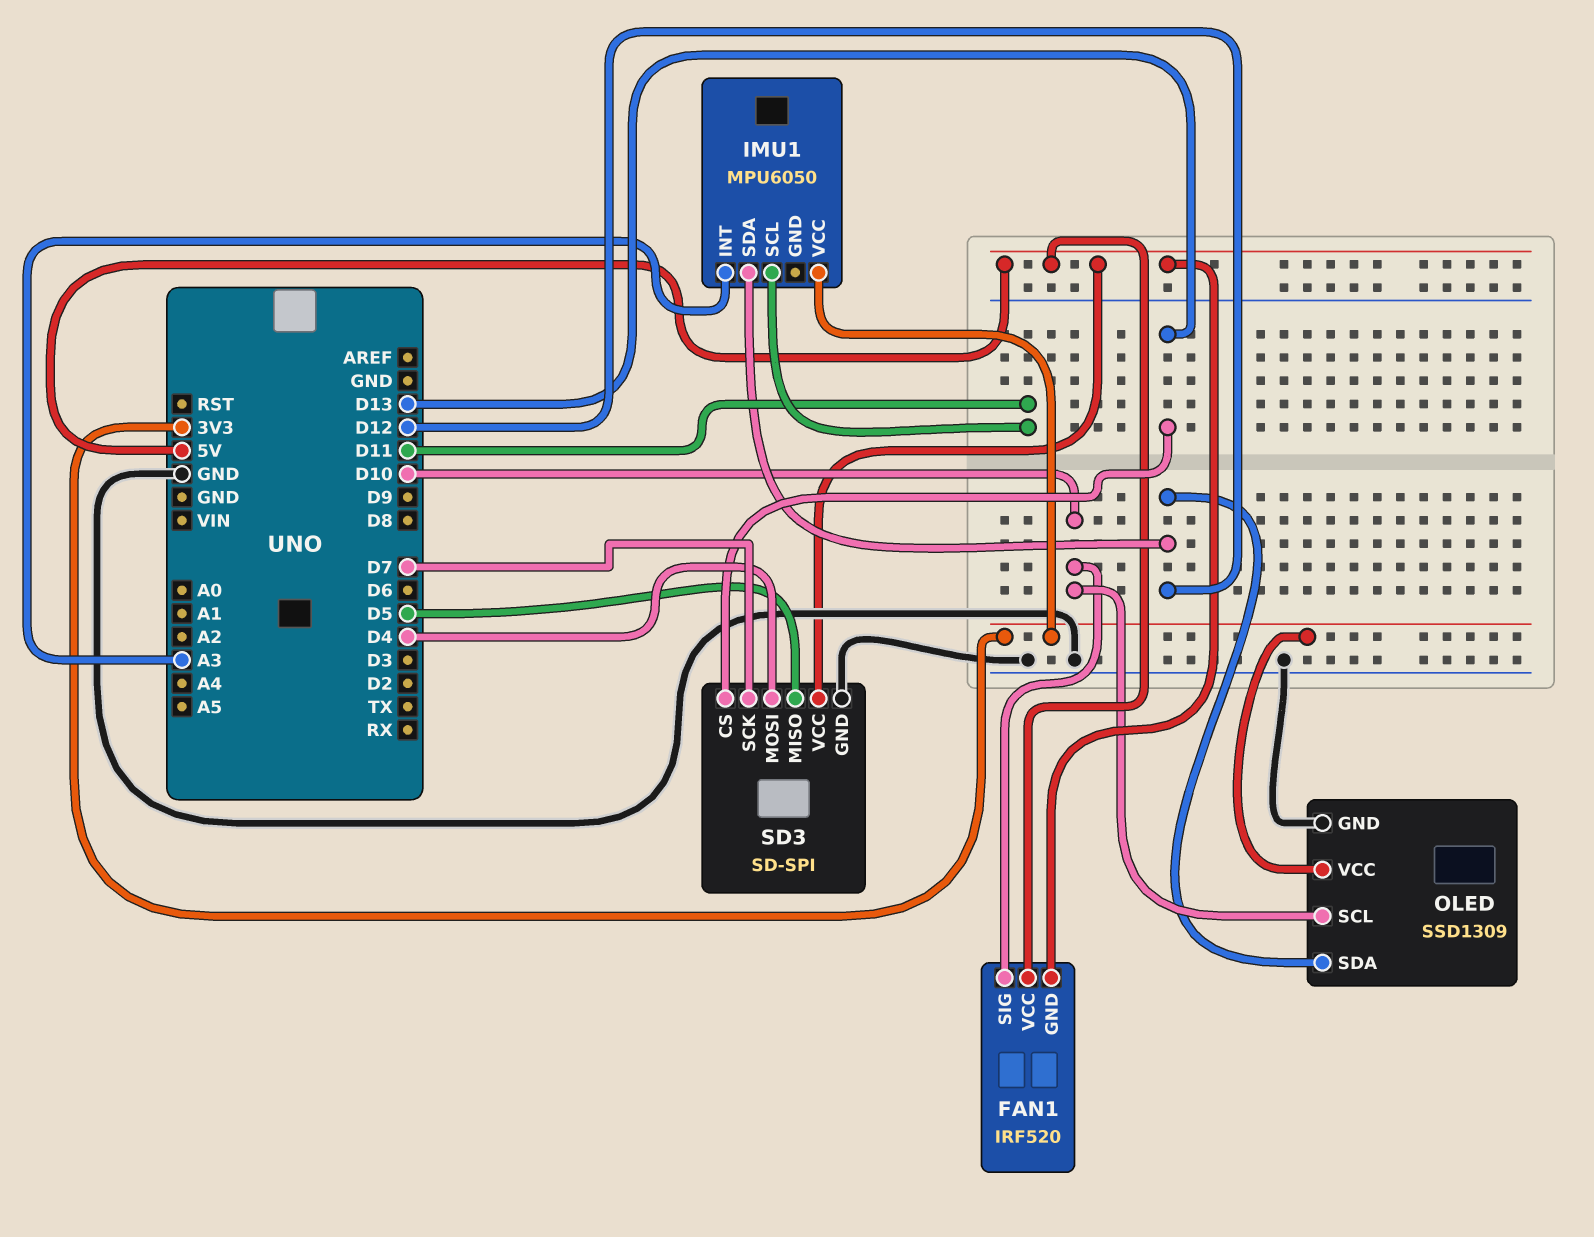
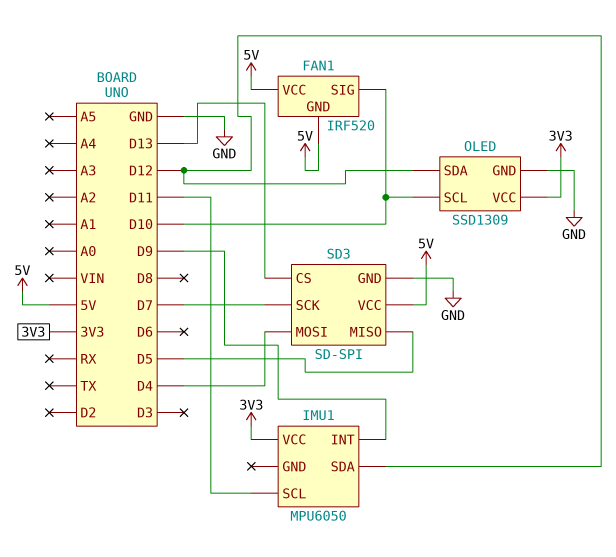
IMU1 pin INT: A3 -> D9

